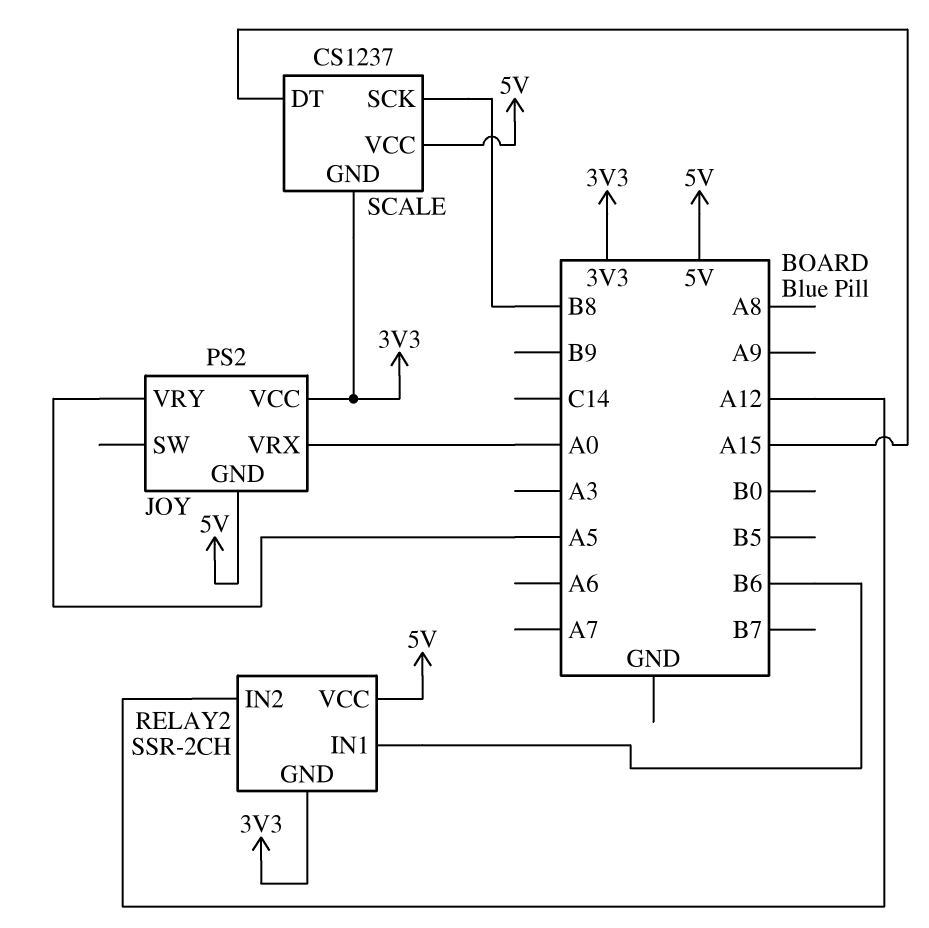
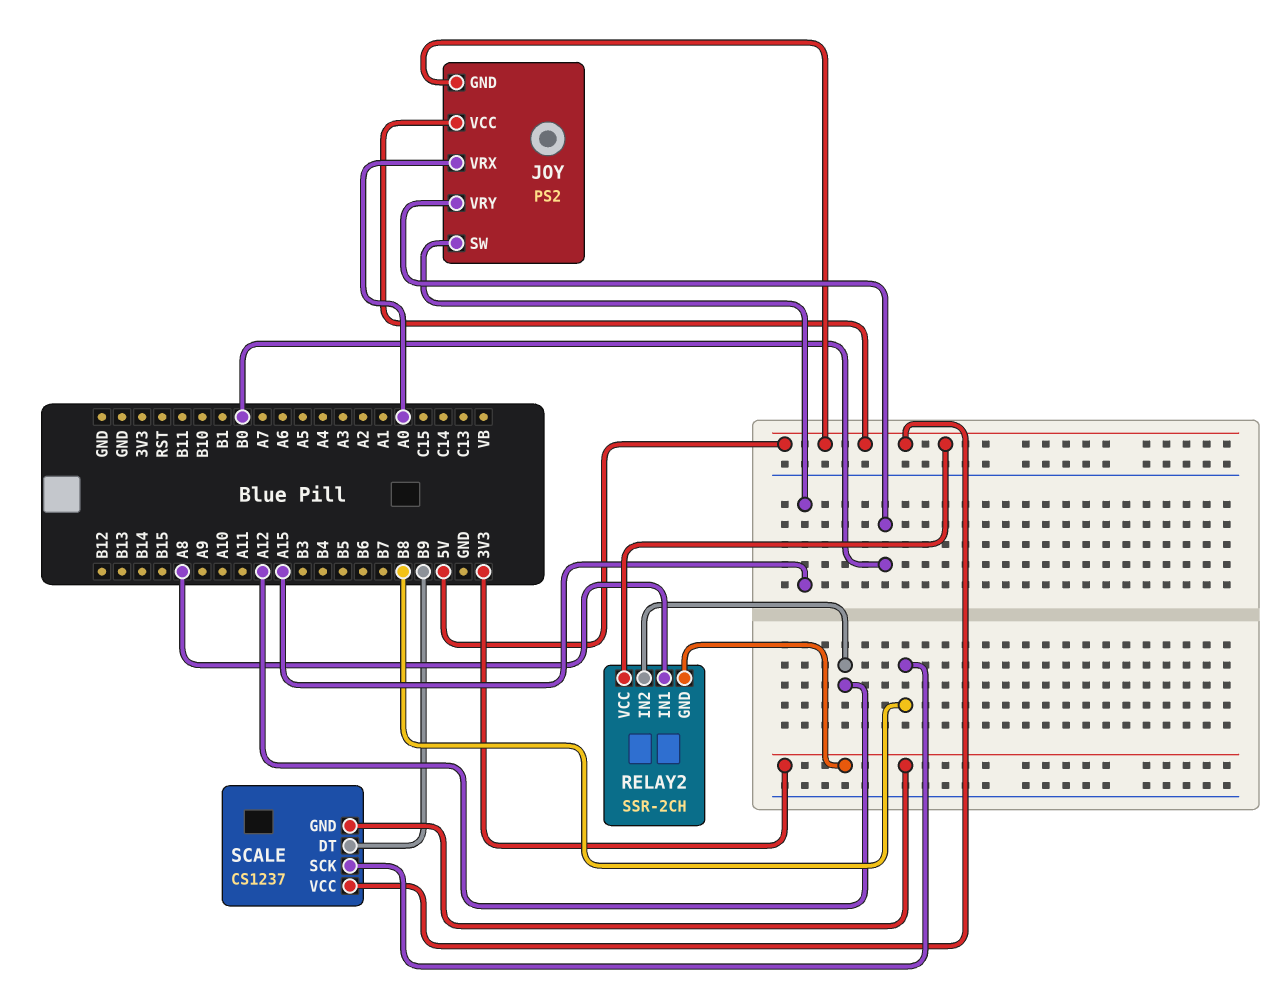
JOY pin SW: none -> A15
JOY pin VCC: 3V3 -> 5V
JOY pin VRY: A5 -> B0
RELAY2 pin IN1: B6 -> A8
SCALE pin DT: A15 -> B9

